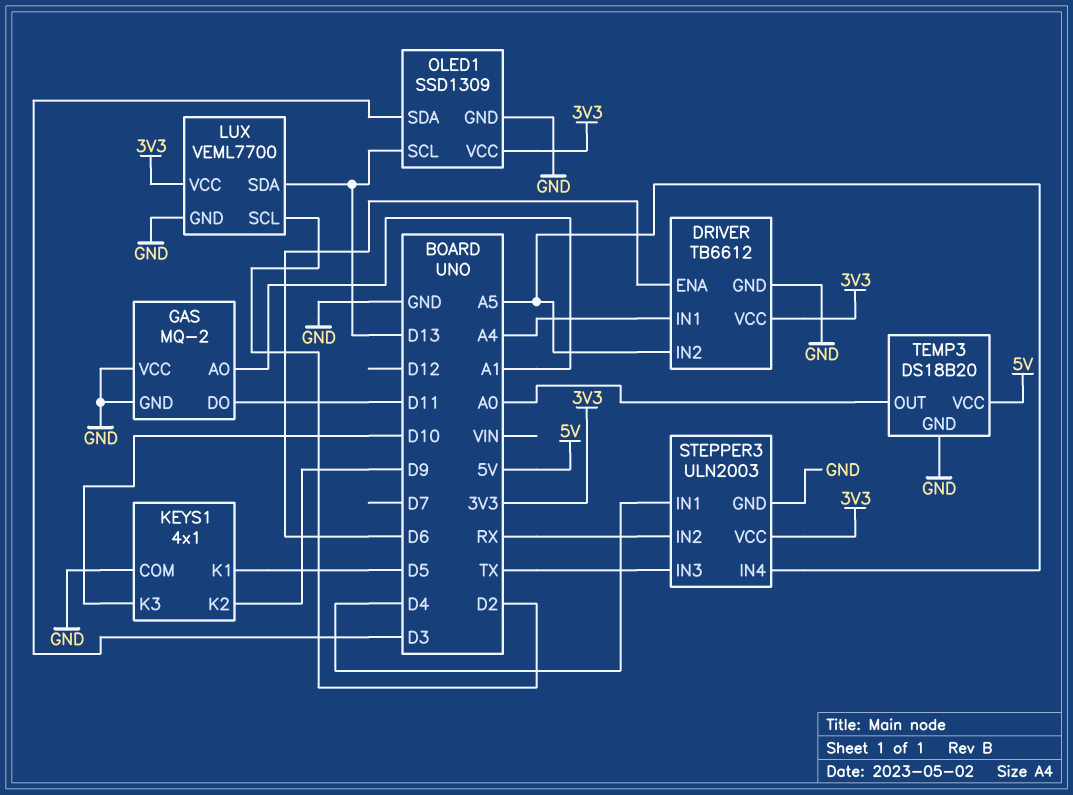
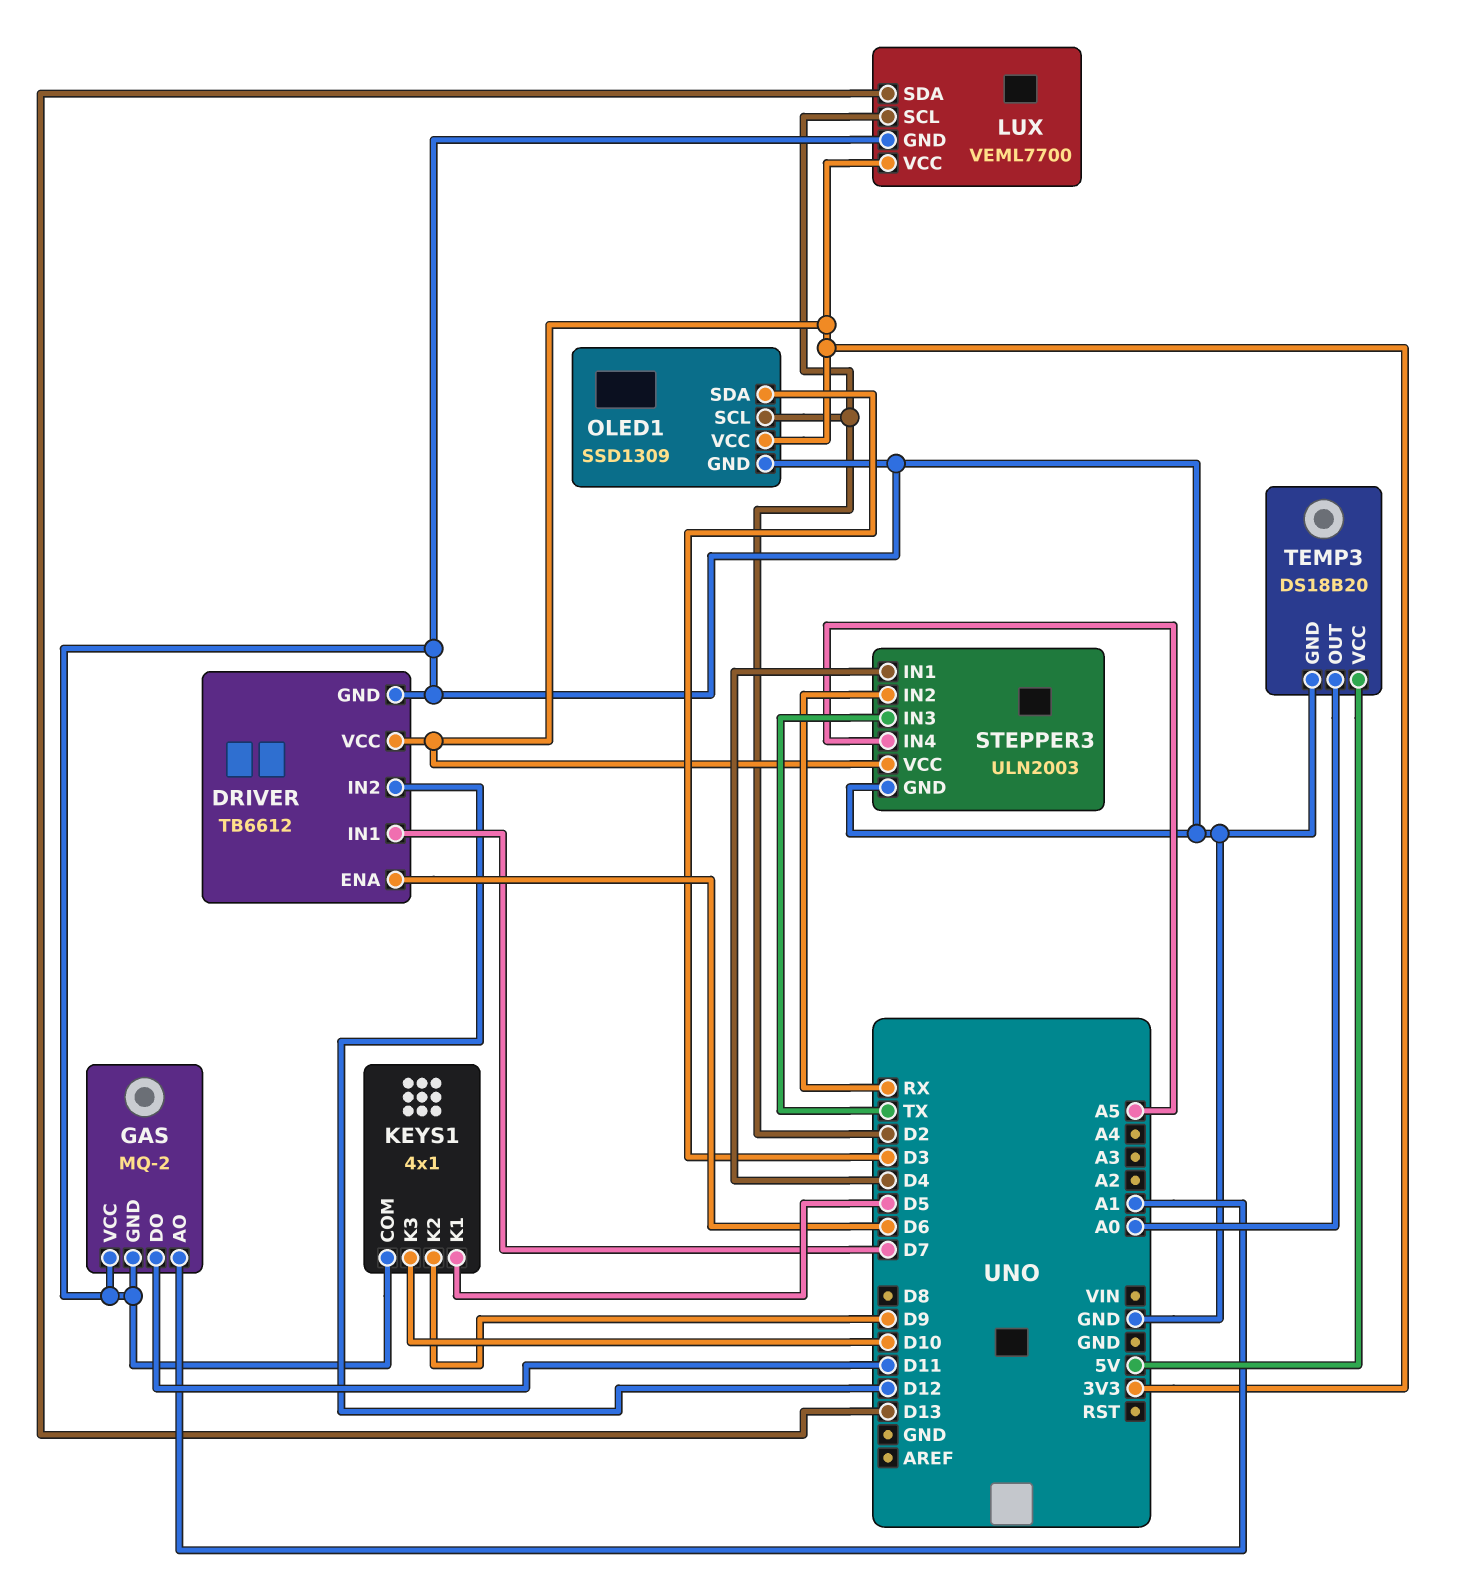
DRIVER pin IN1: A4 -> D7
DRIVER pin IN2: A5 -> D12
OLED1 pin SCL: D13 -> D2

